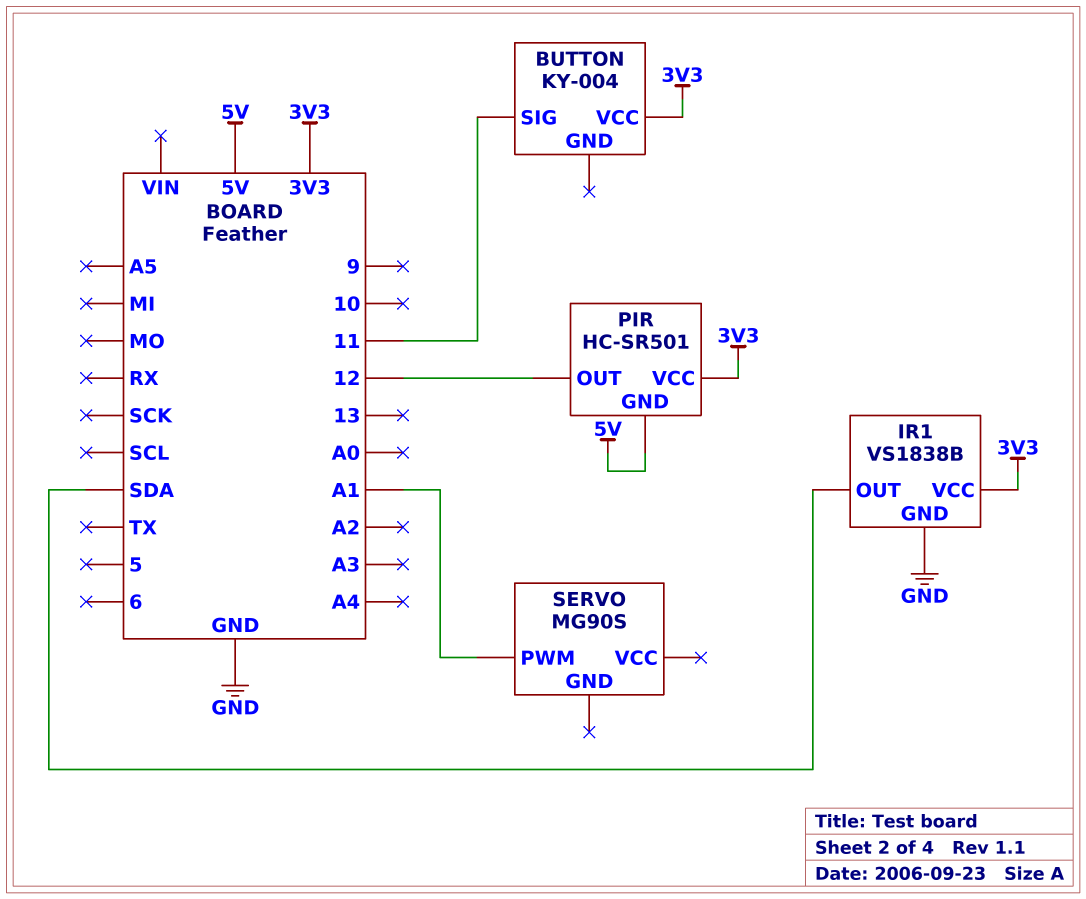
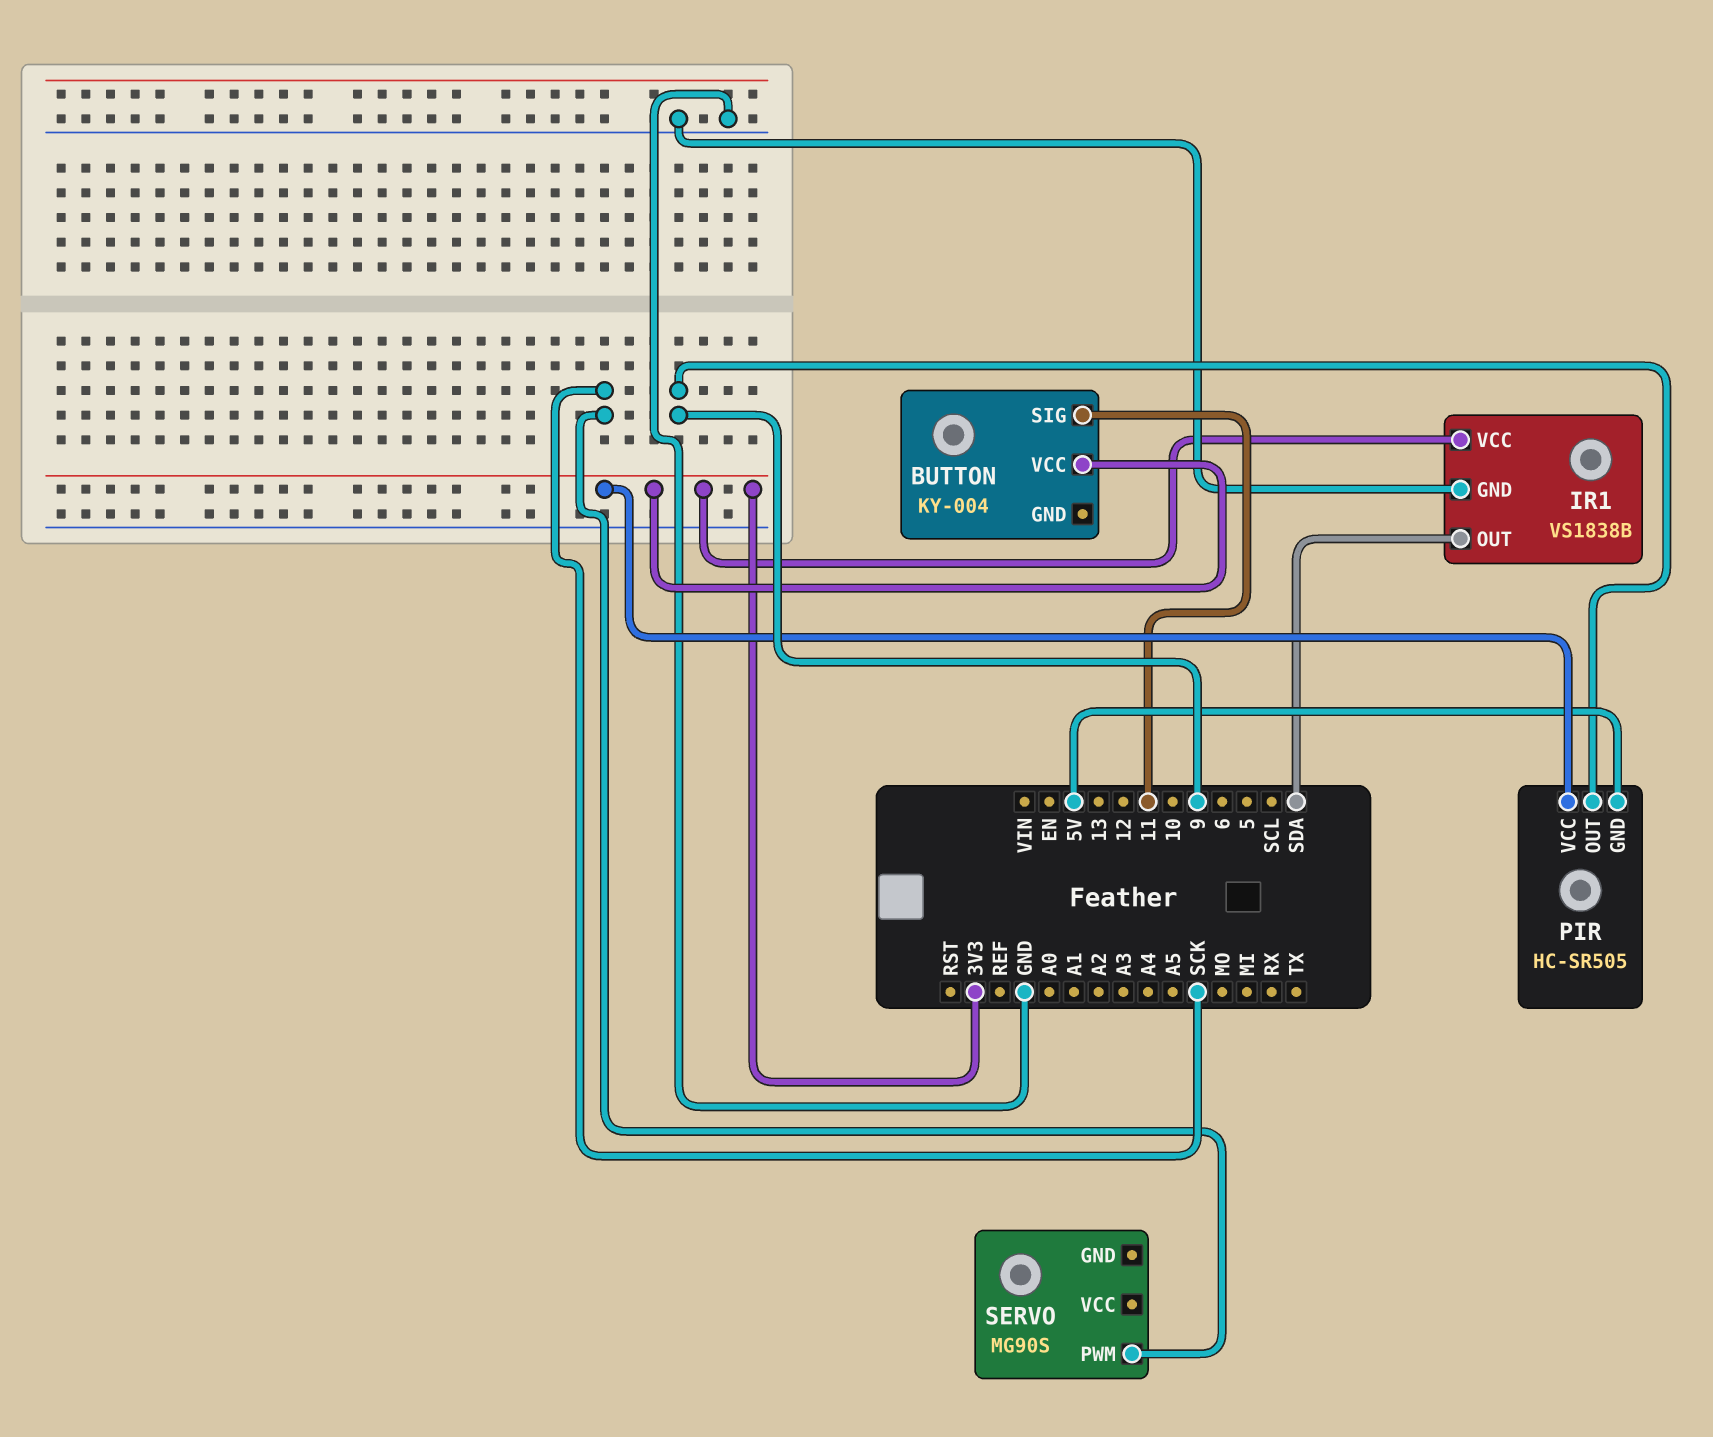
PIR: HC-SR501 -> HC-SR505
PIR pin OUT: 12 -> 9
SERVO pin PWM: A1 -> SCK

